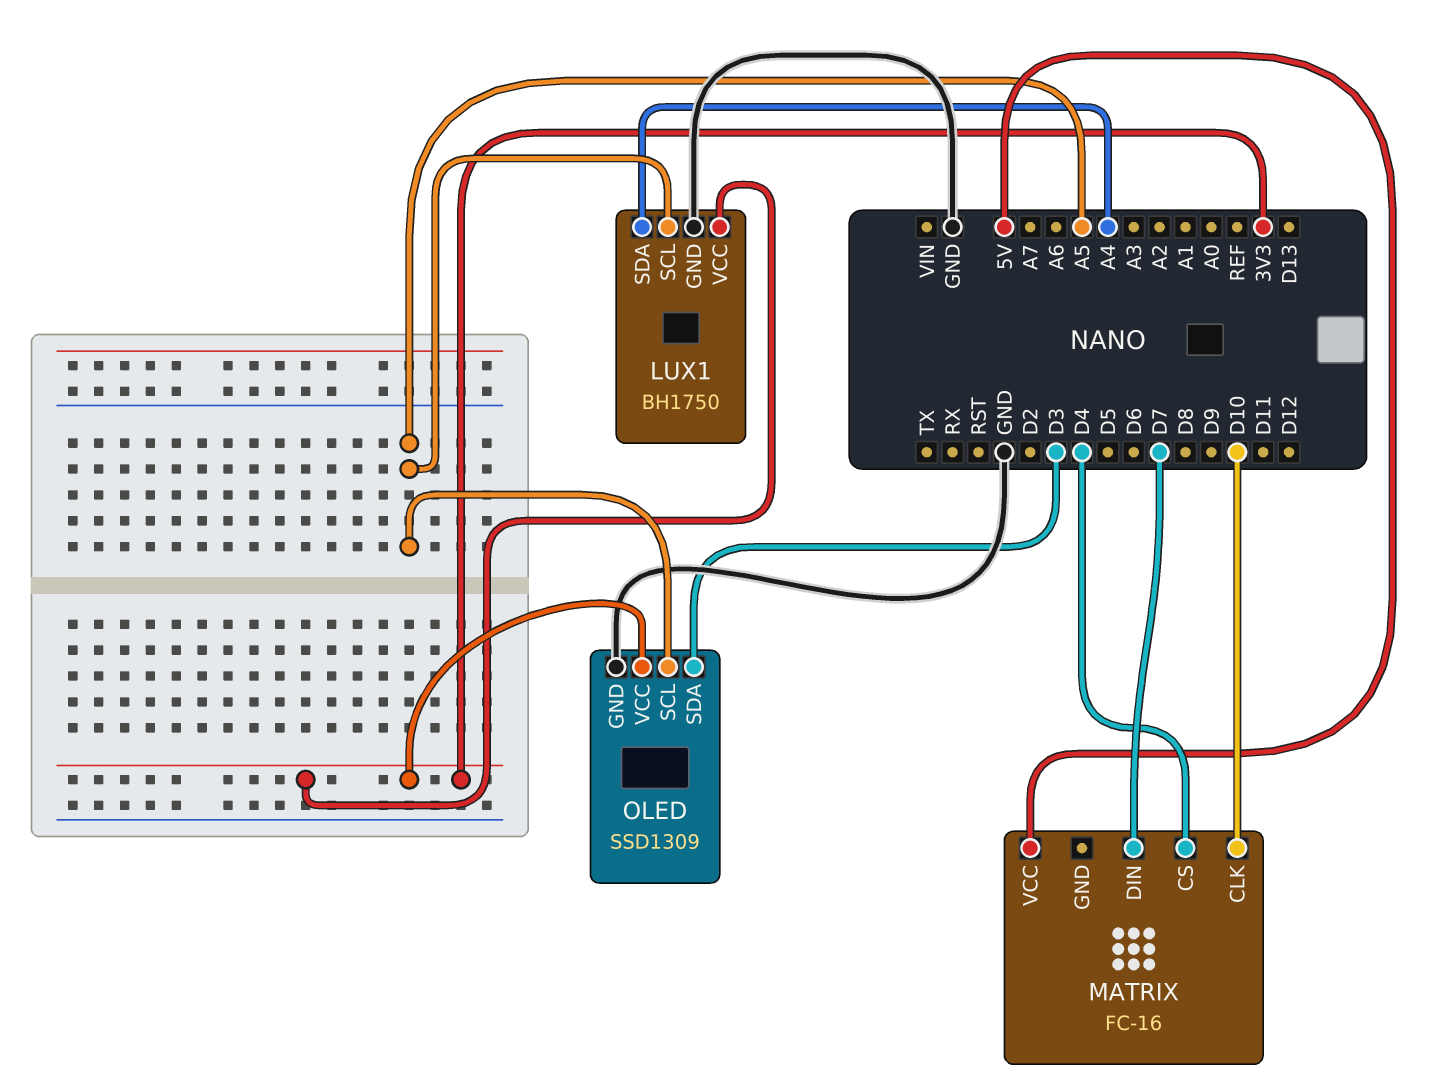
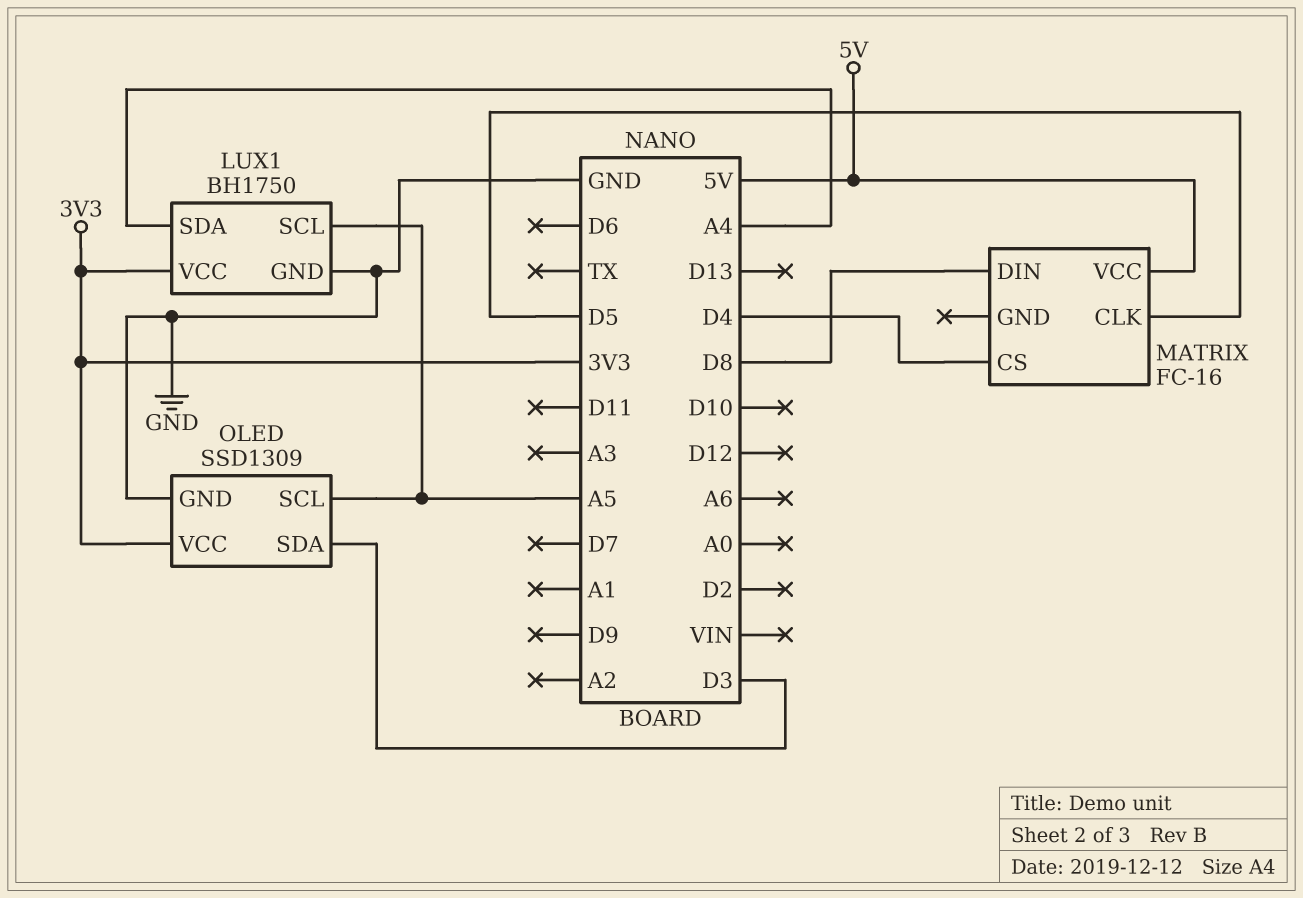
MATRIX pin CLK: D10 -> D5
MATRIX pin DIN: D7 -> D8

